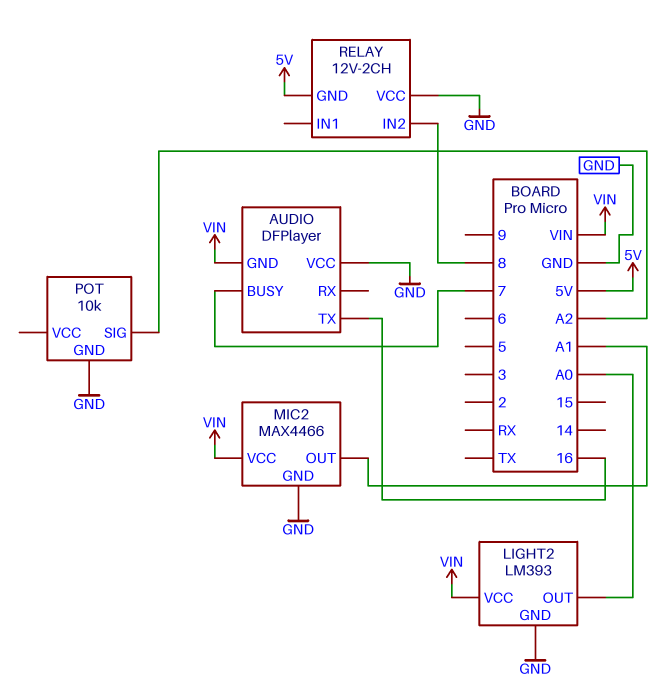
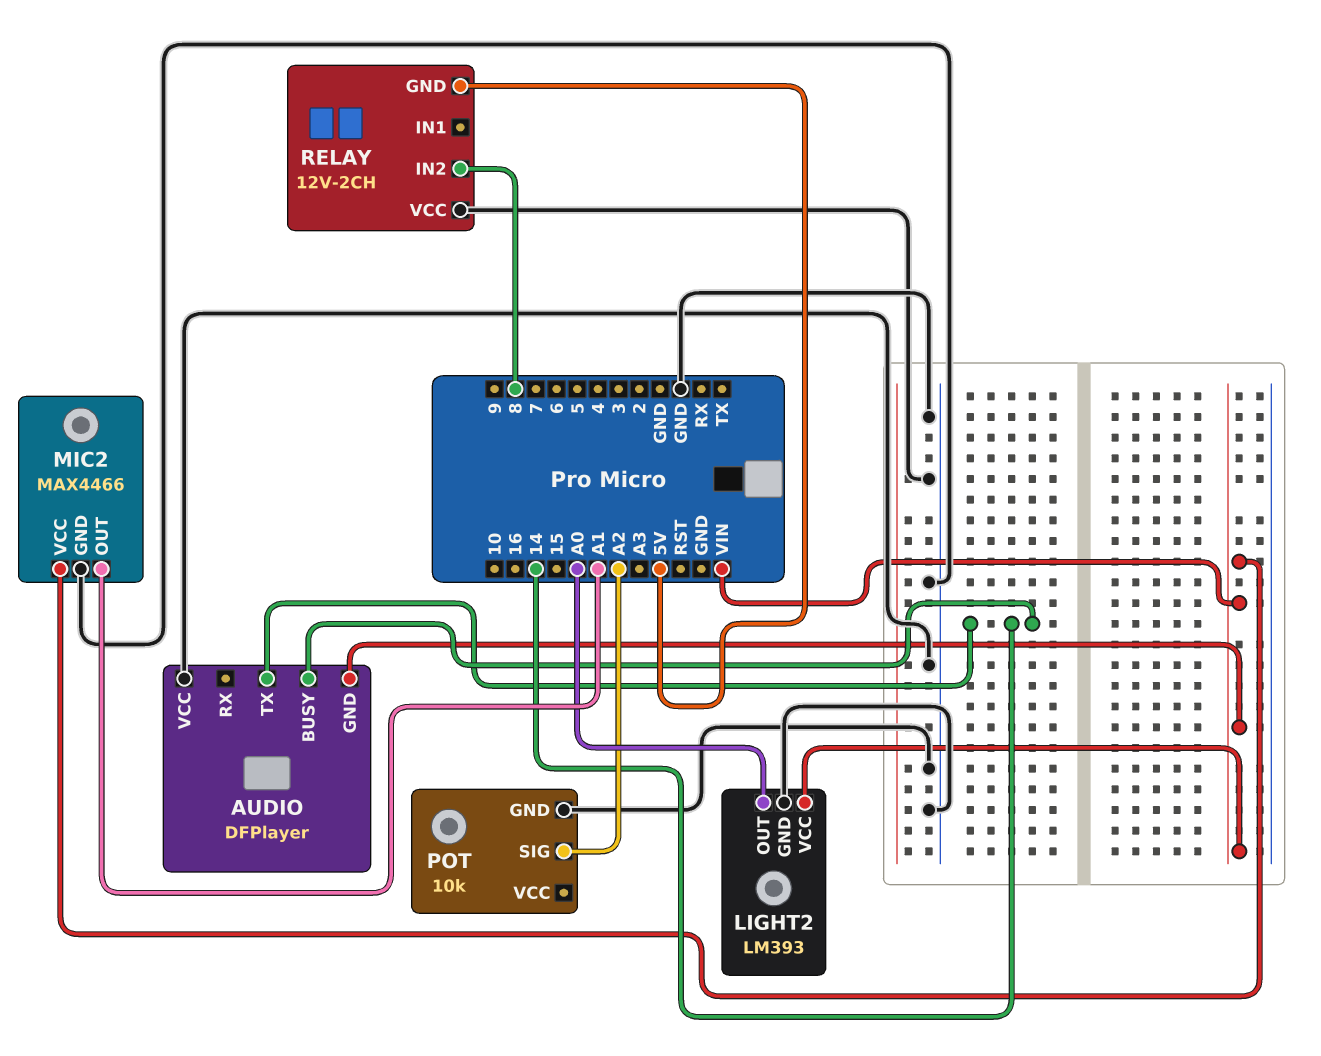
AUDIO pin BUSY: 7 -> 14
AUDIO pin TX: 16 -> 14

